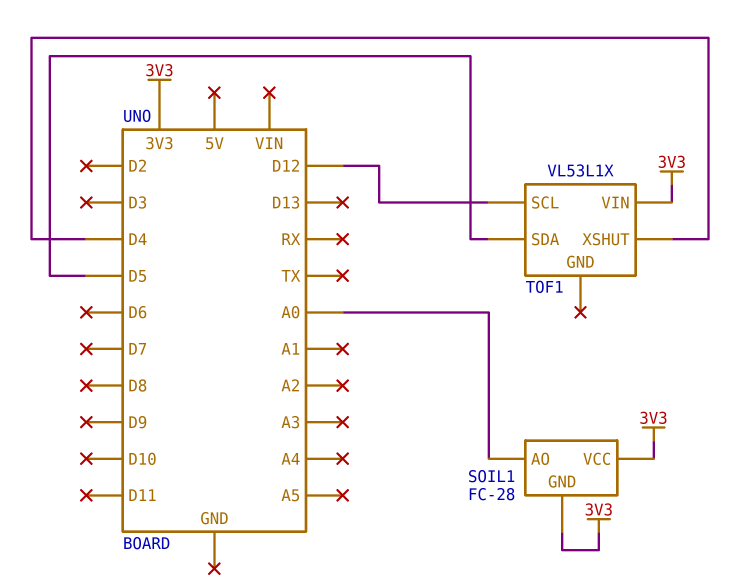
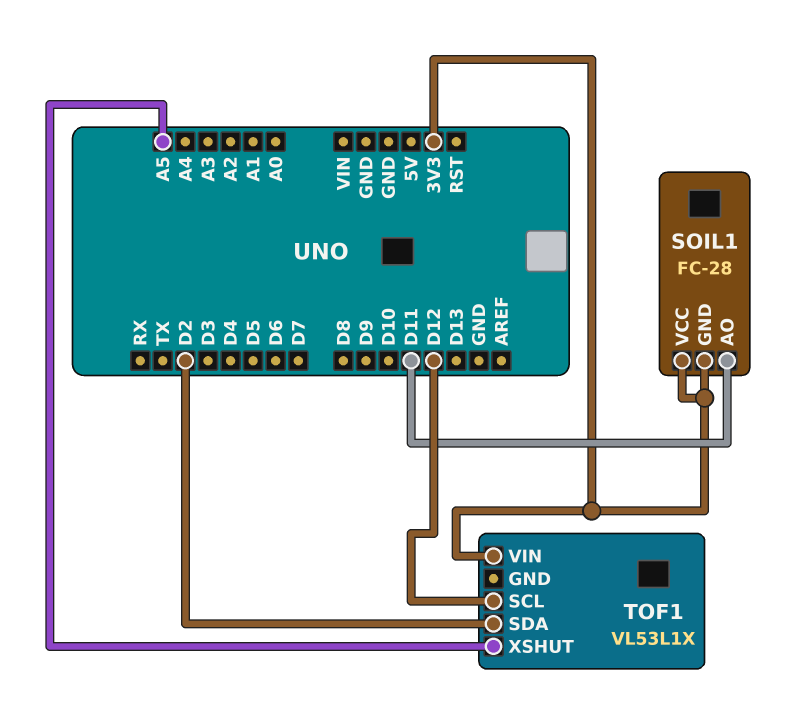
SOIL1 pin AO: A0 -> D11
TOF1 pin SDA: D5 -> D2
TOF1 pin XSHUT: D4 -> A5

